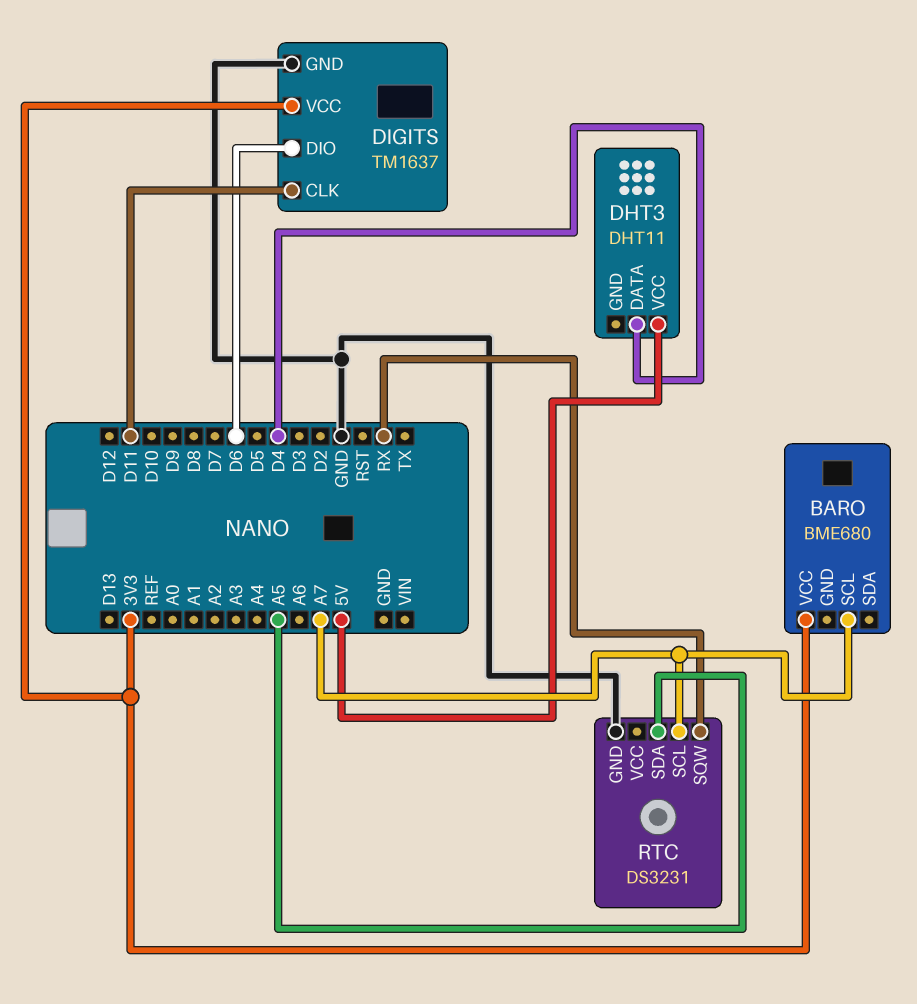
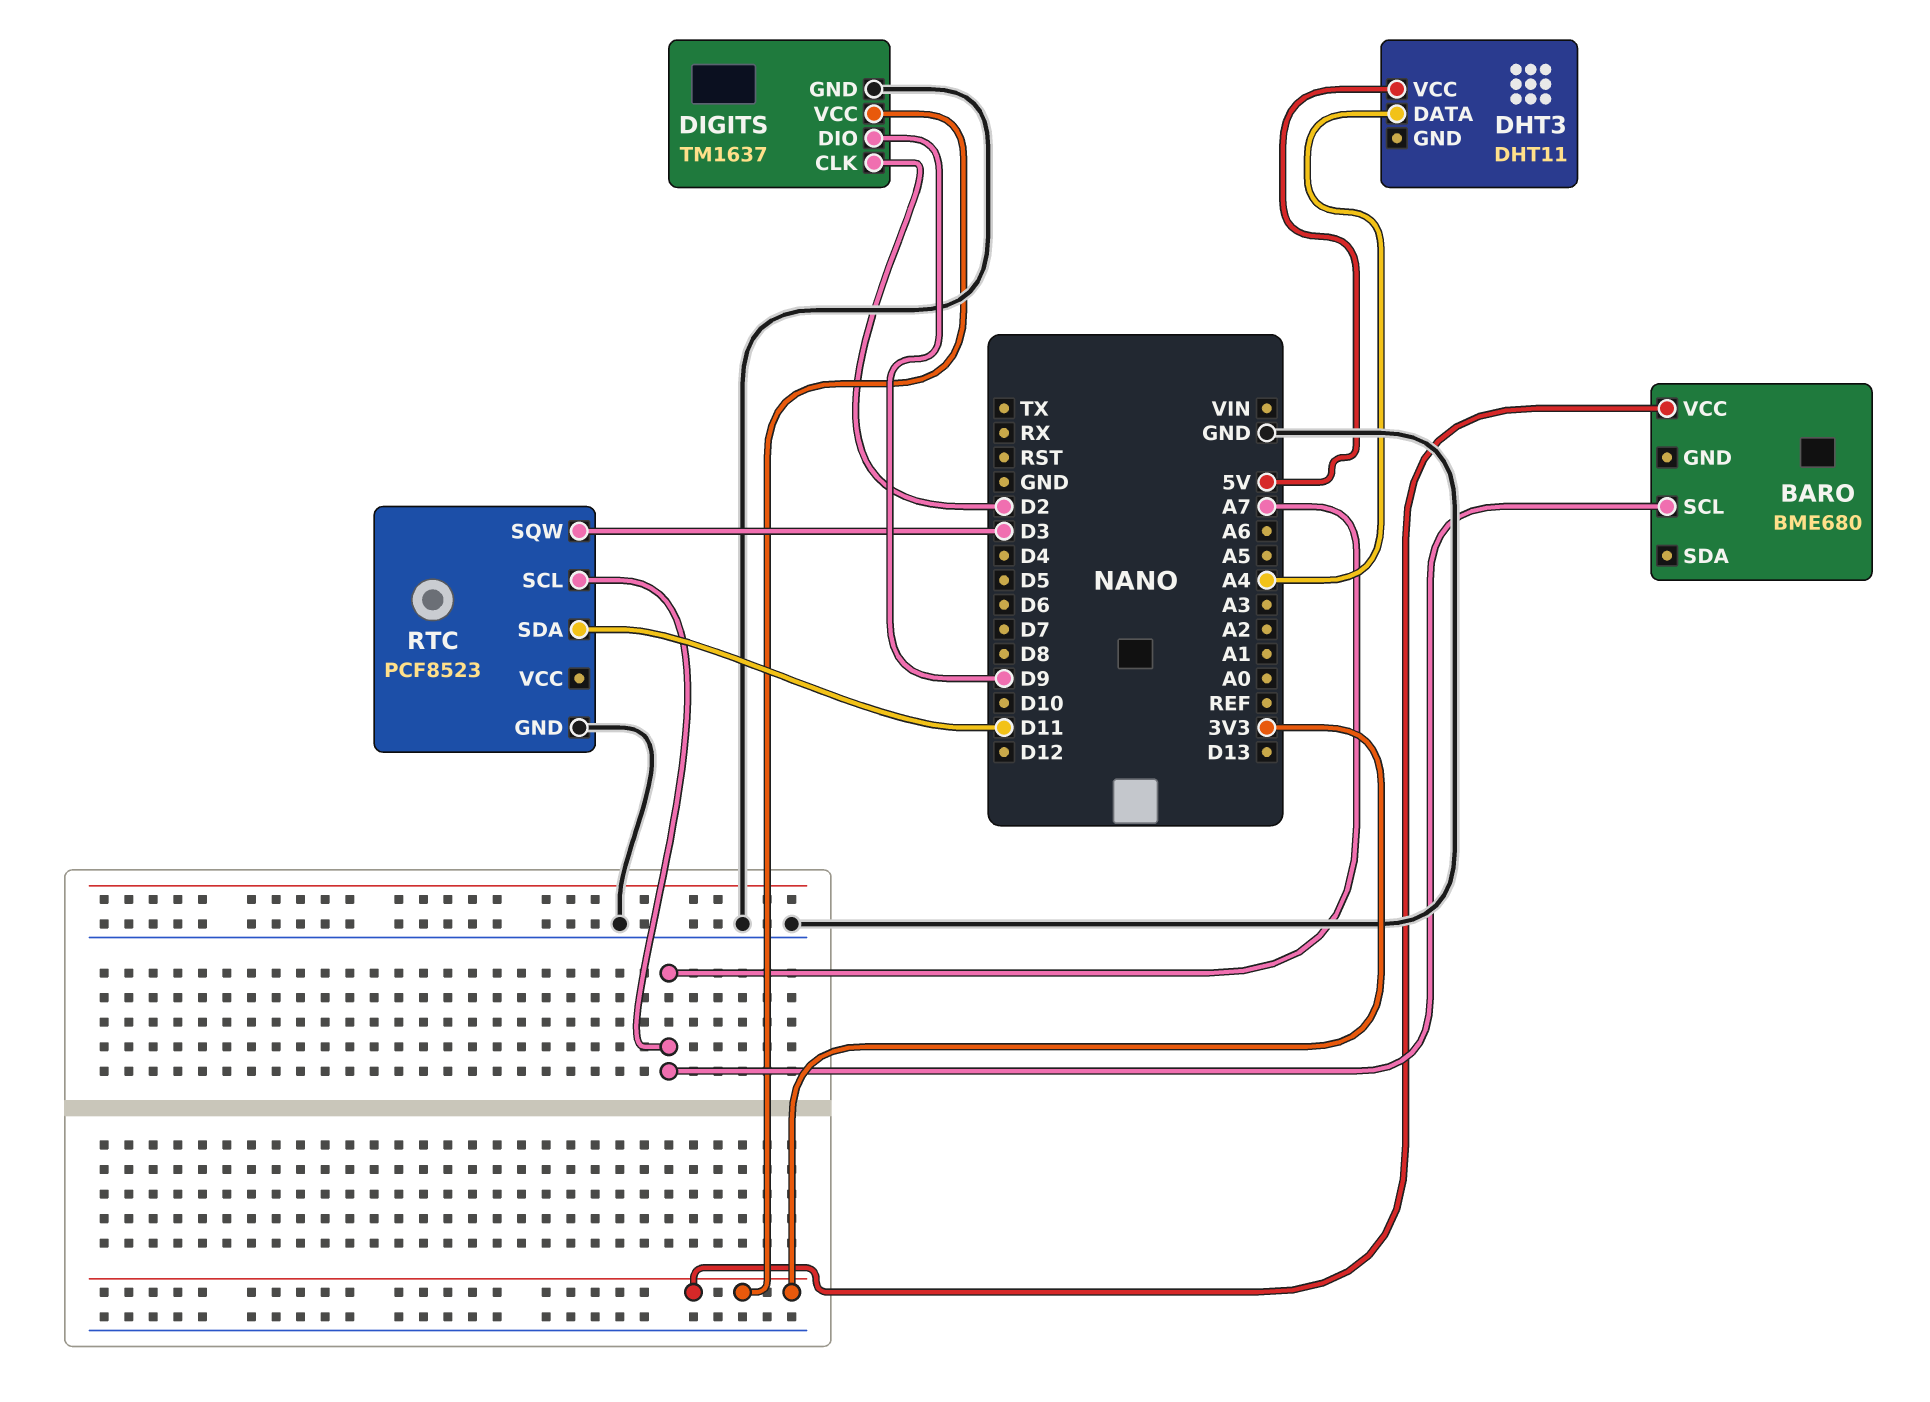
DHT3 pin DATA: D4 -> A4
DIGITS pin CLK: D11 -> D2
DIGITS pin DIO: D6 -> D9
RTC: DS3231 -> PCF8523
RTC pin SDA: A5 -> D11
RTC pin SQW: RX -> D3

